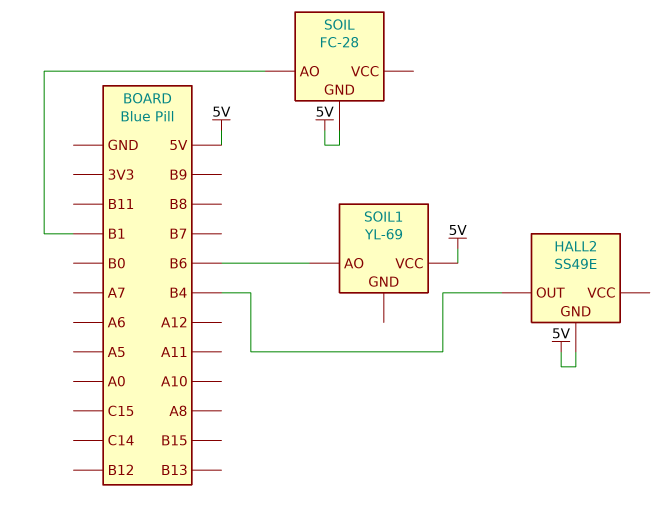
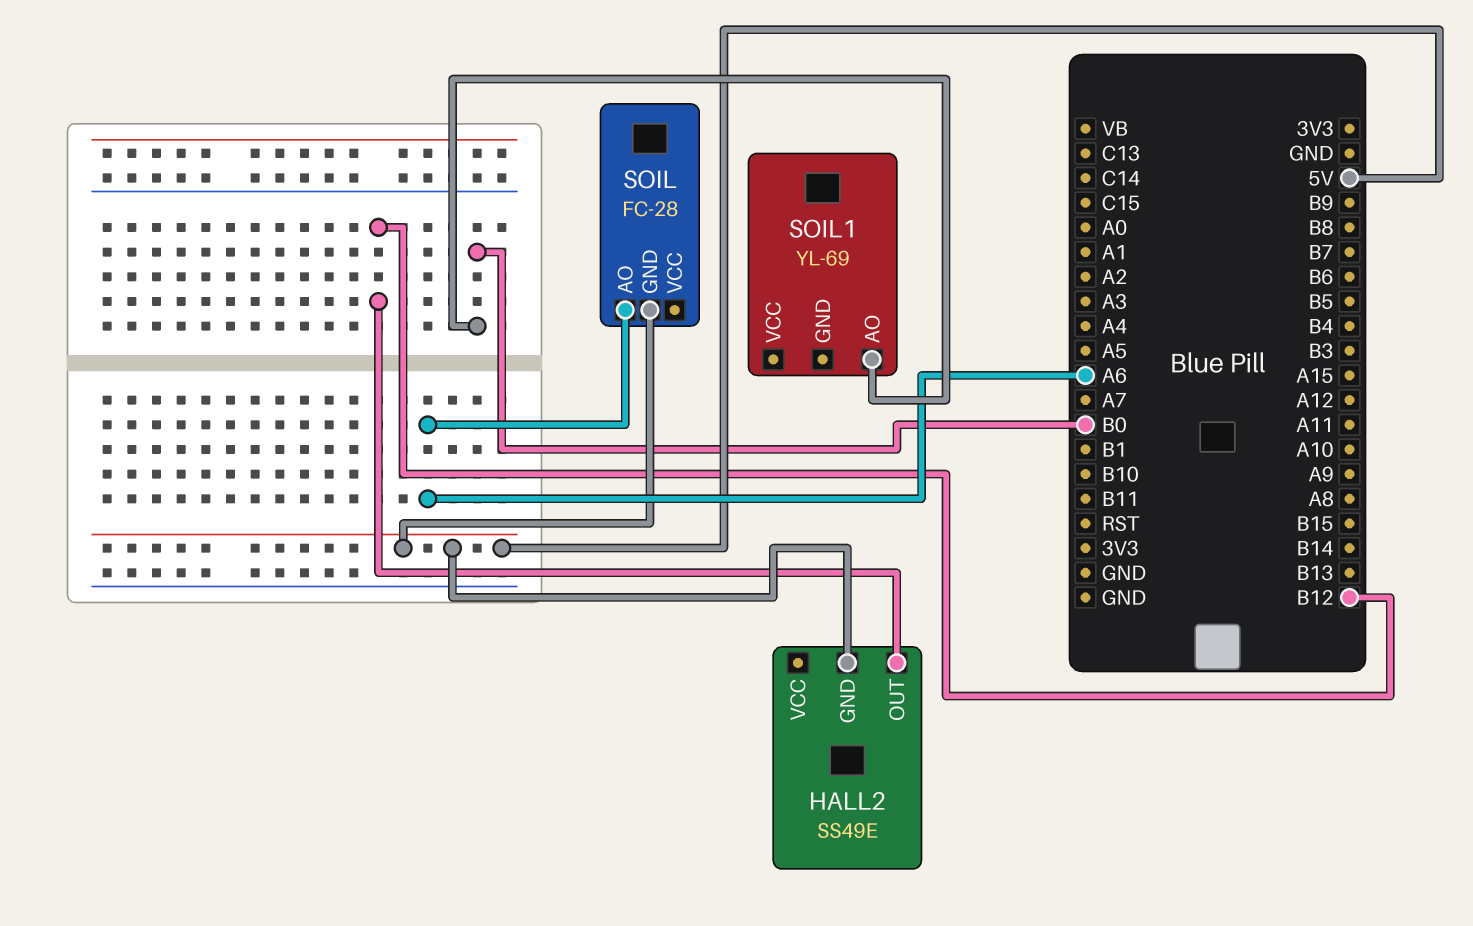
HALL2 pin OUT: B4 -> B12
SOIL pin AO: B1 -> A6
SOIL1 pin AO: B6 -> B0
SOIL1 pin VCC: 5V -> none

